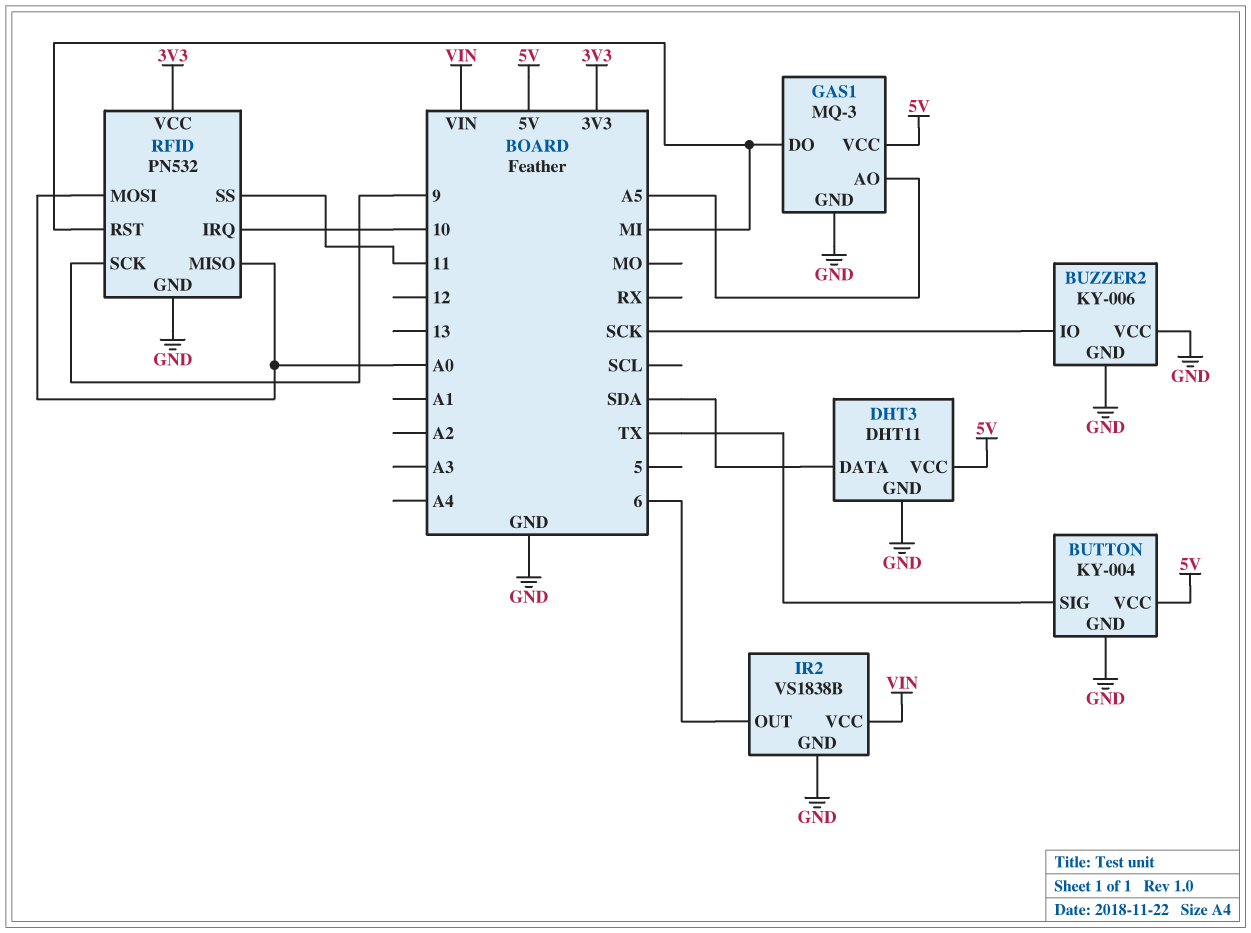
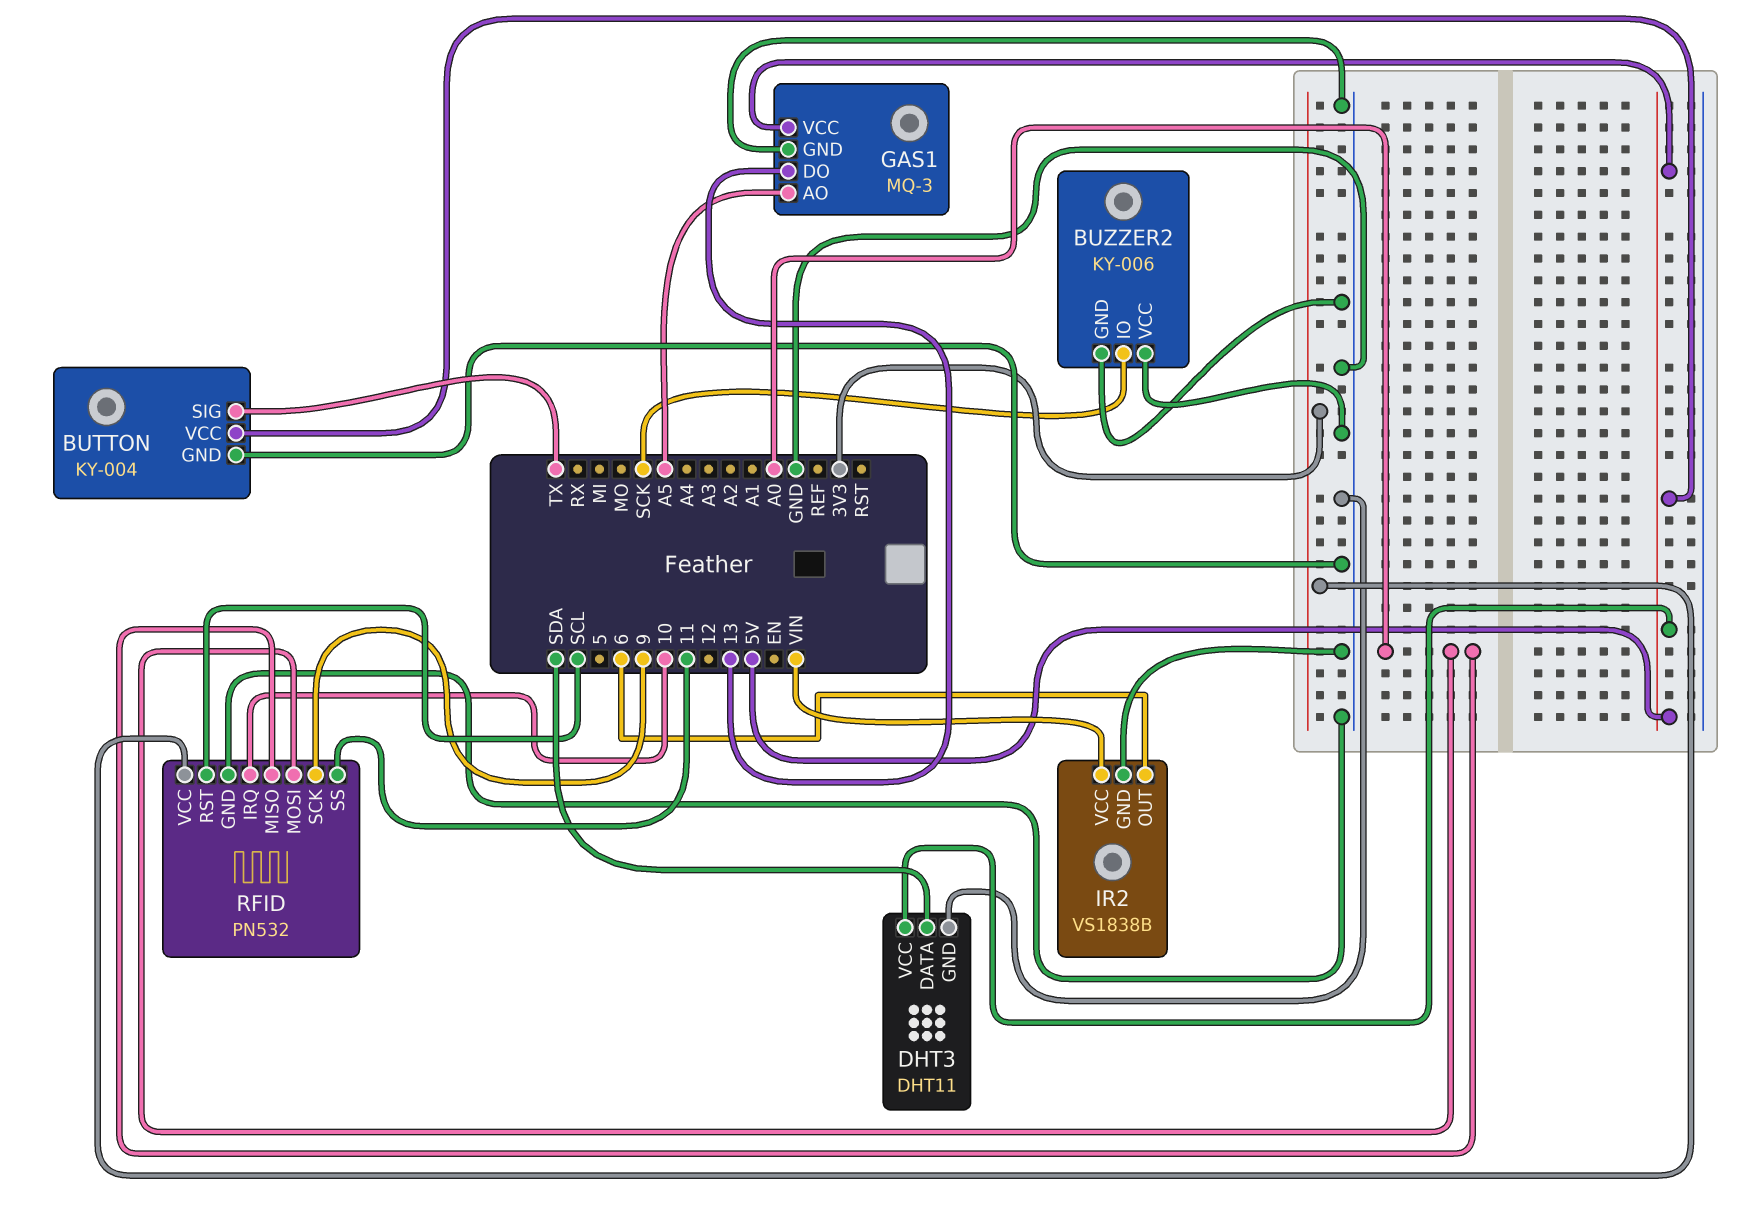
GAS1 pin DO: MI -> 13
RFID pin RST: MI -> SCL

